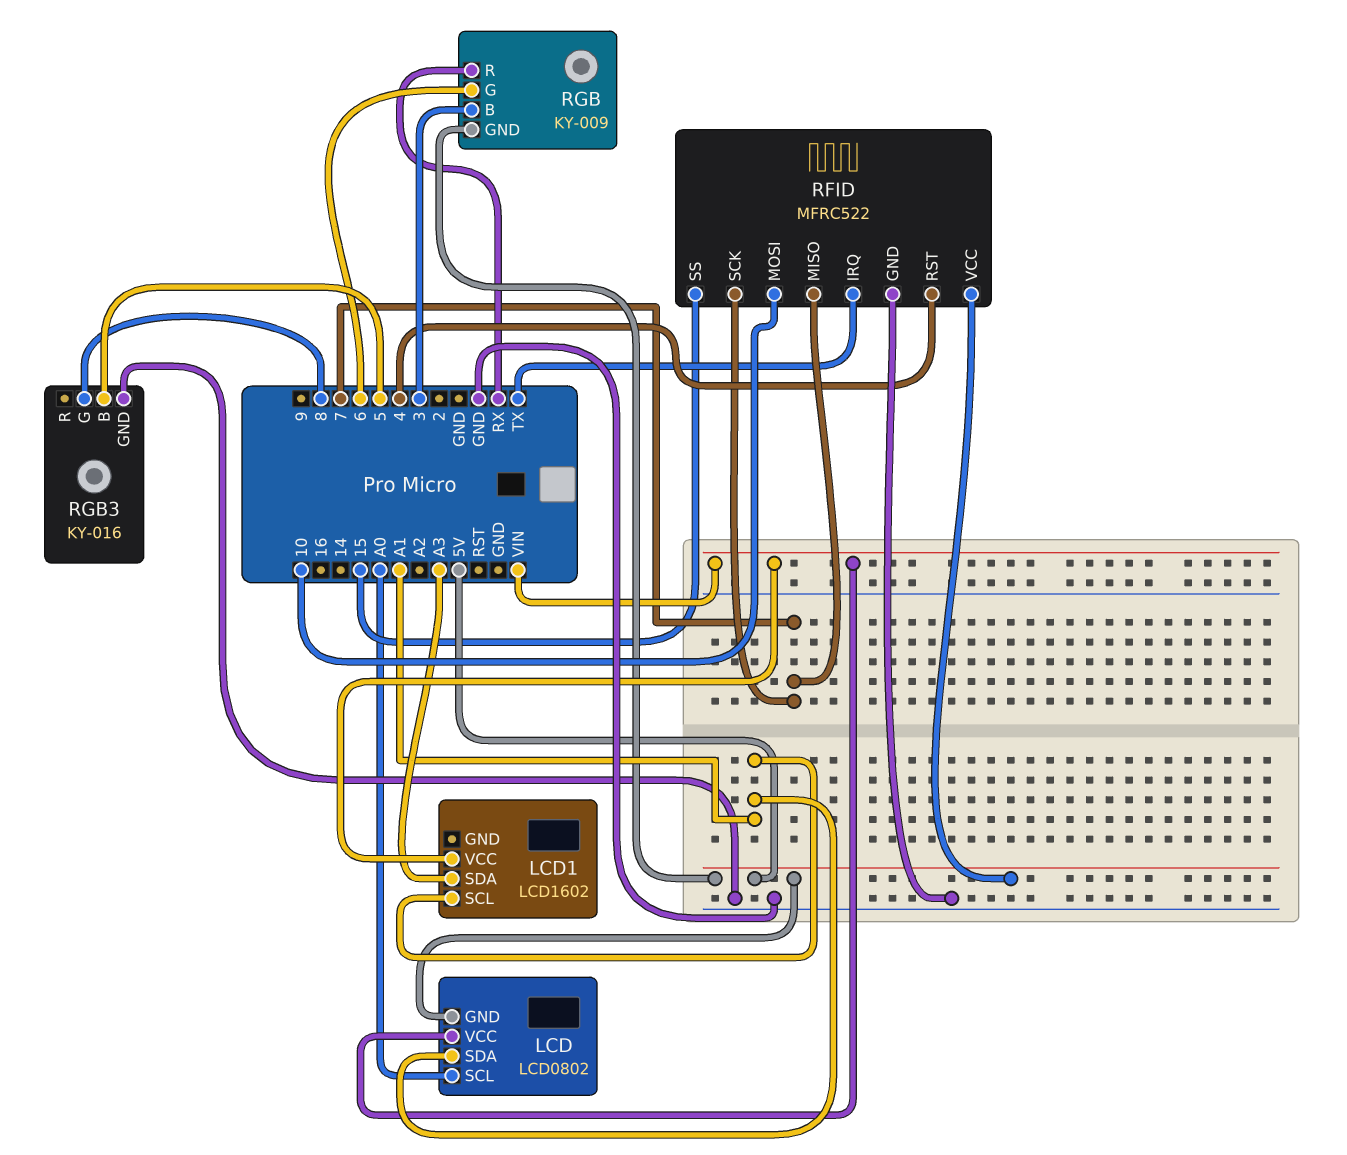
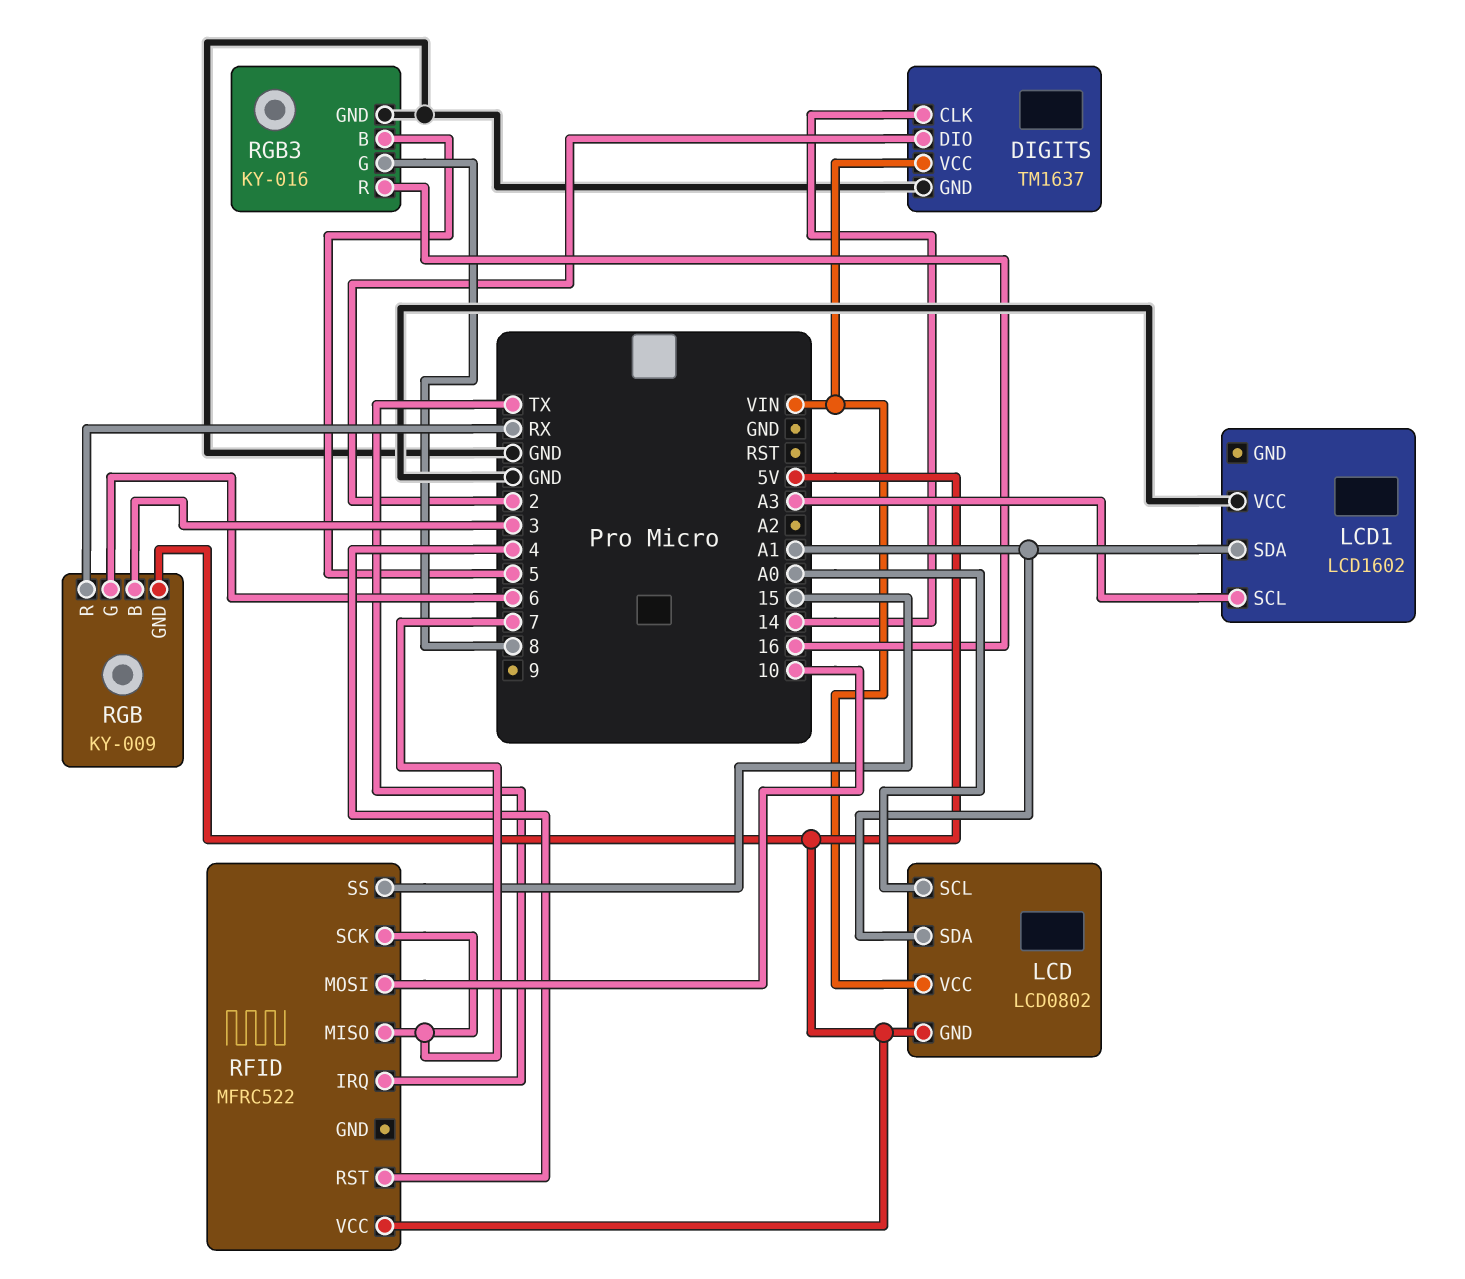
DIGITS: none -> TM1637
DIGITS pin CLK: none -> 14
DIGITS pin DIO: none -> 2
DIGITS pin GND: none -> GND
DIGITS pin VCC: none -> VIN
LCD1 pin SCL: A1 -> A3
LCD1 pin SDA: A3 -> A1
LCD1 pin VCC: VIN -> GND
RFID pin GND: GND -> none
RGB3 pin R: none -> 16

